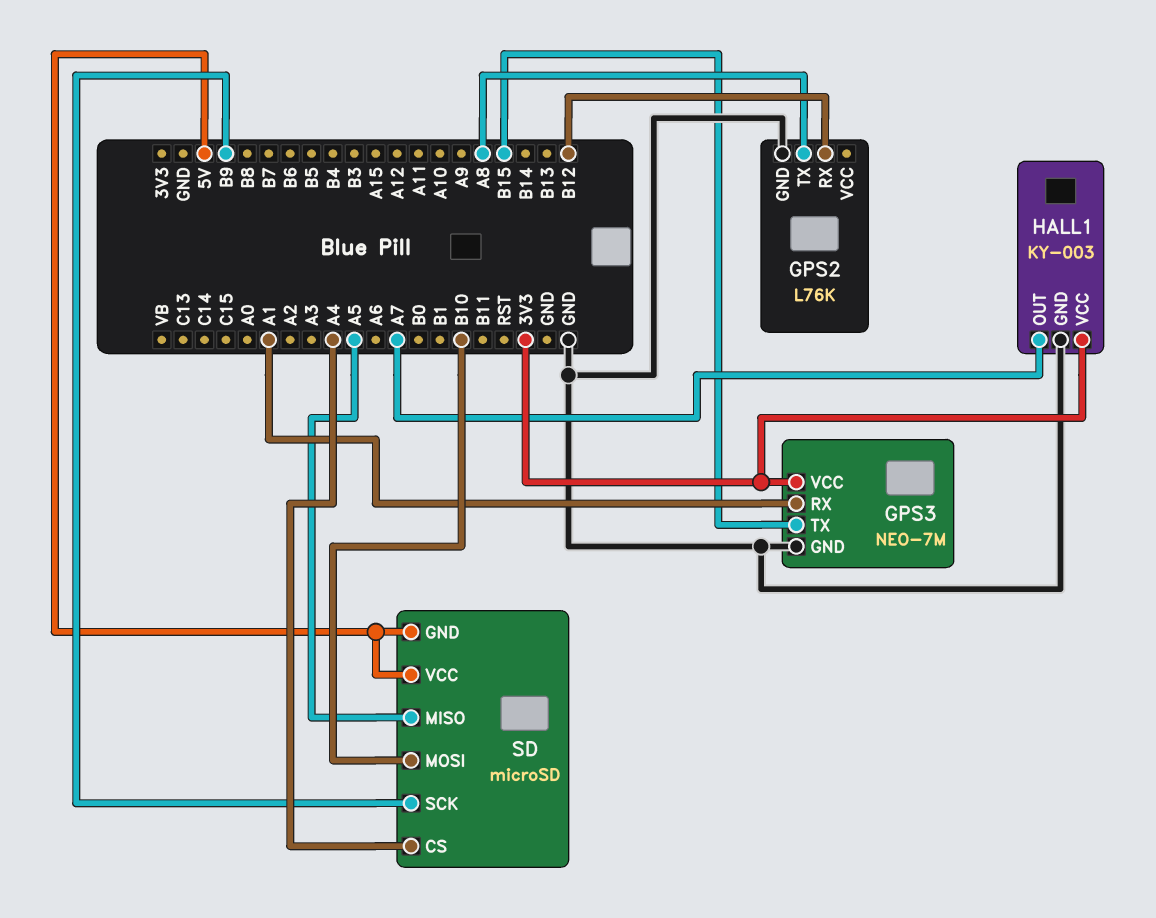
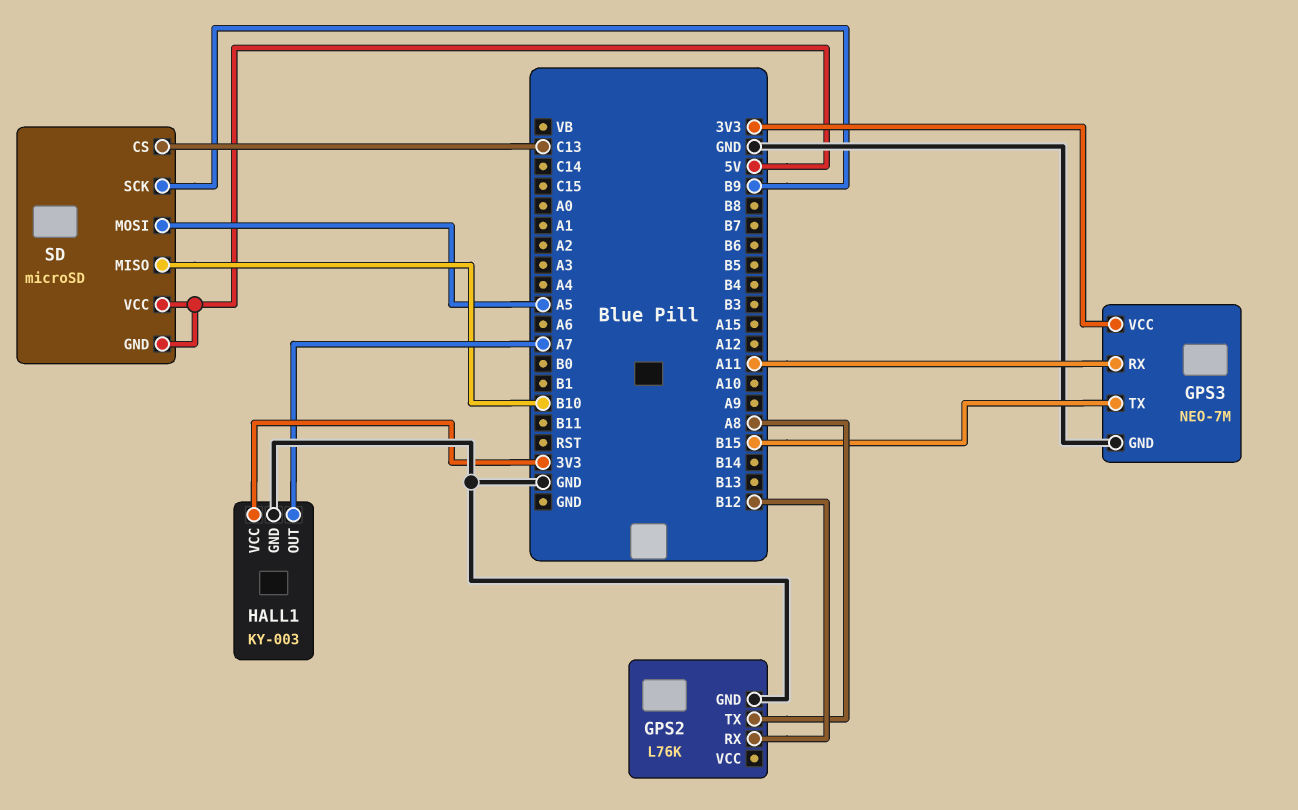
GPS3 pin RX: A1 -> A11
SD pin CS: A4 -> C13
SD pin MISO: A5 -> B10
SD pin MOSI: B10 -> A5

